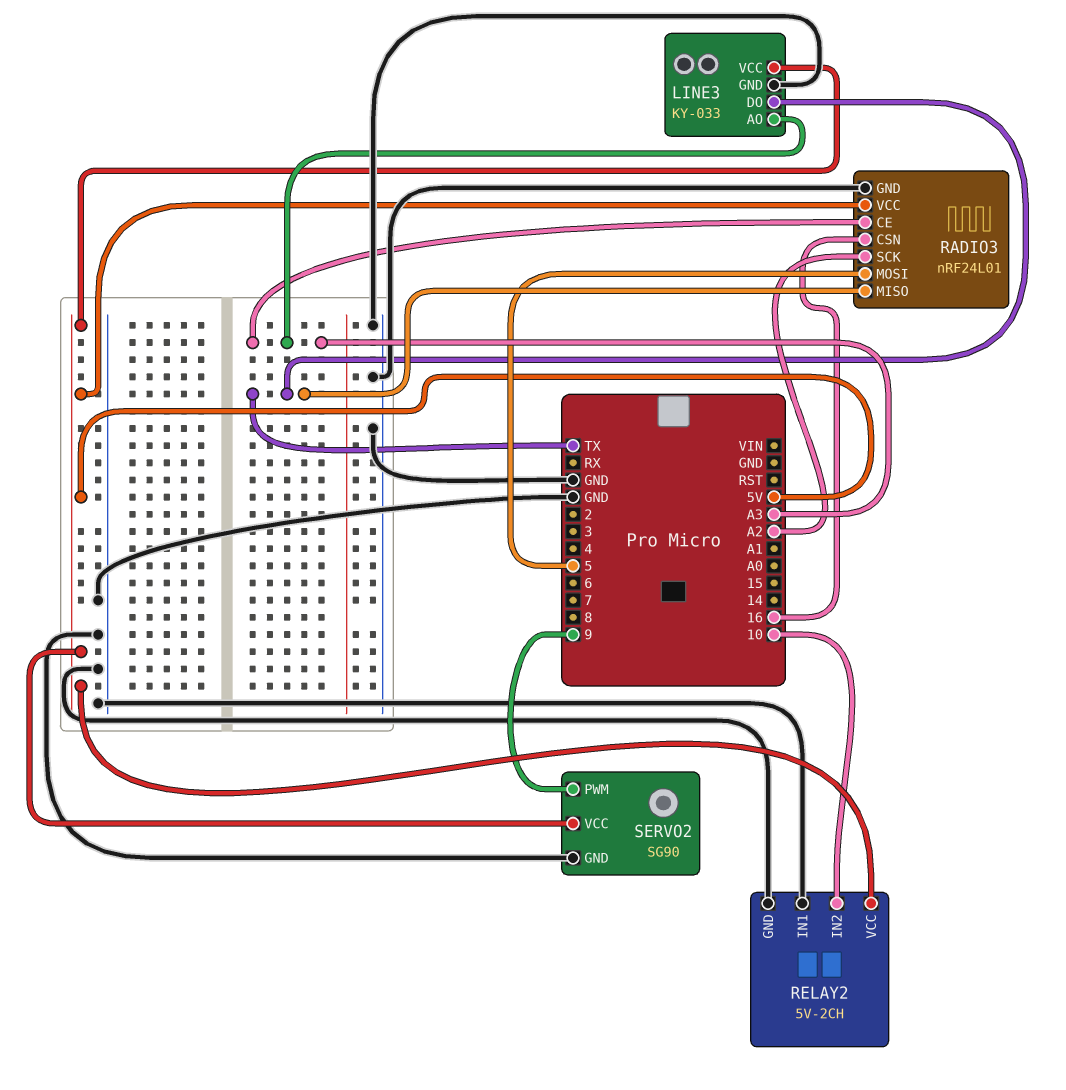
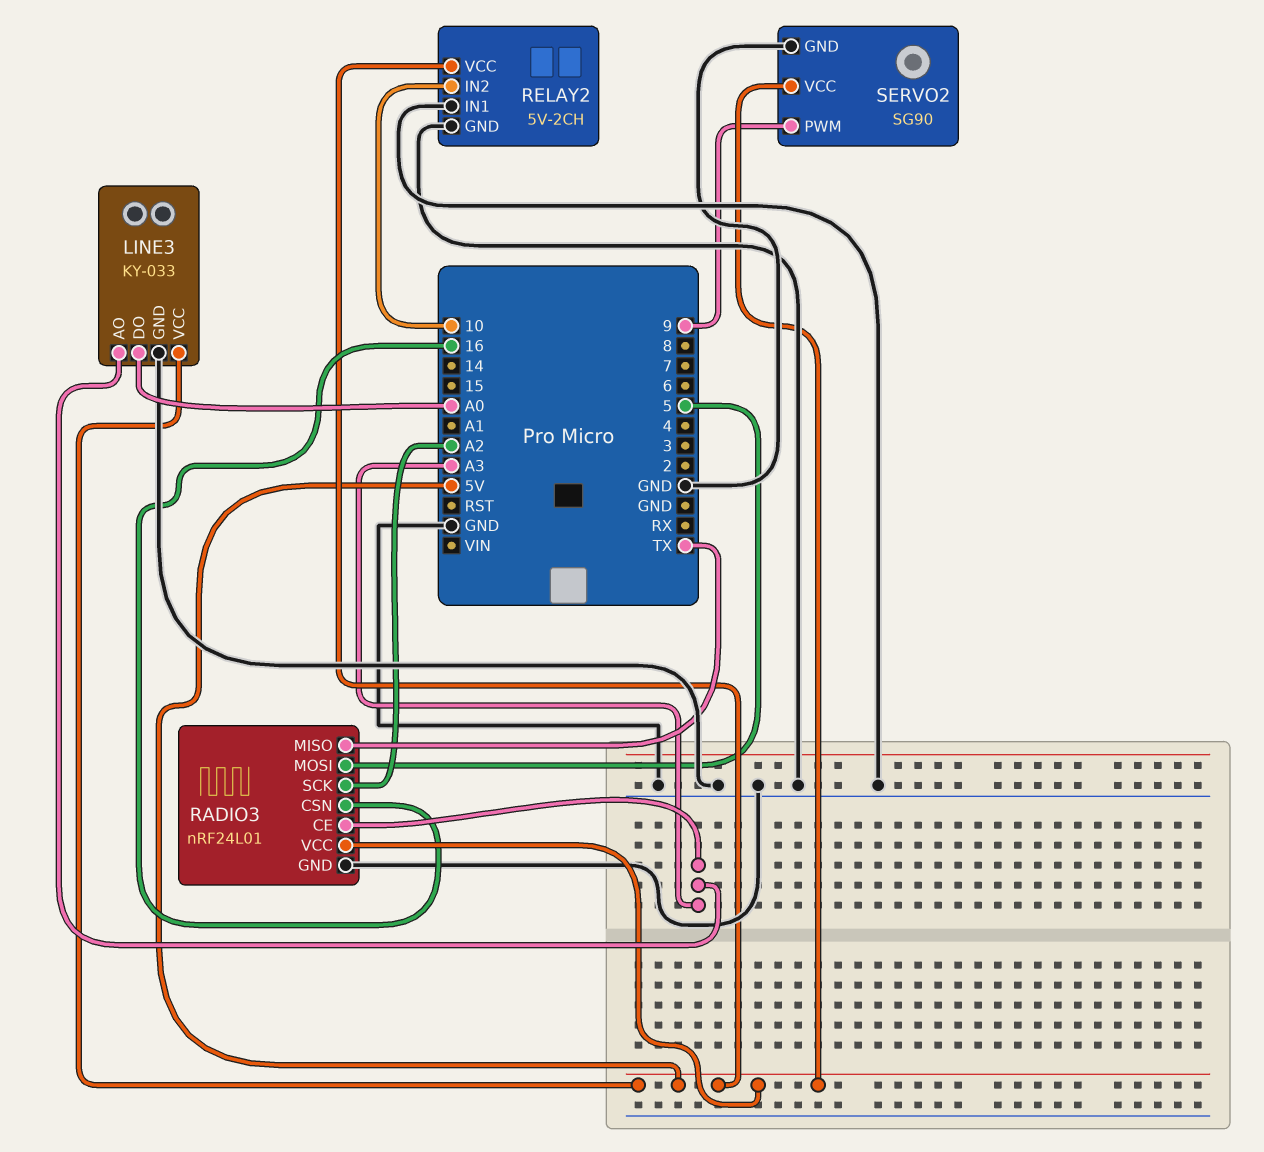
LINE3 pin DO: TX -> A0

